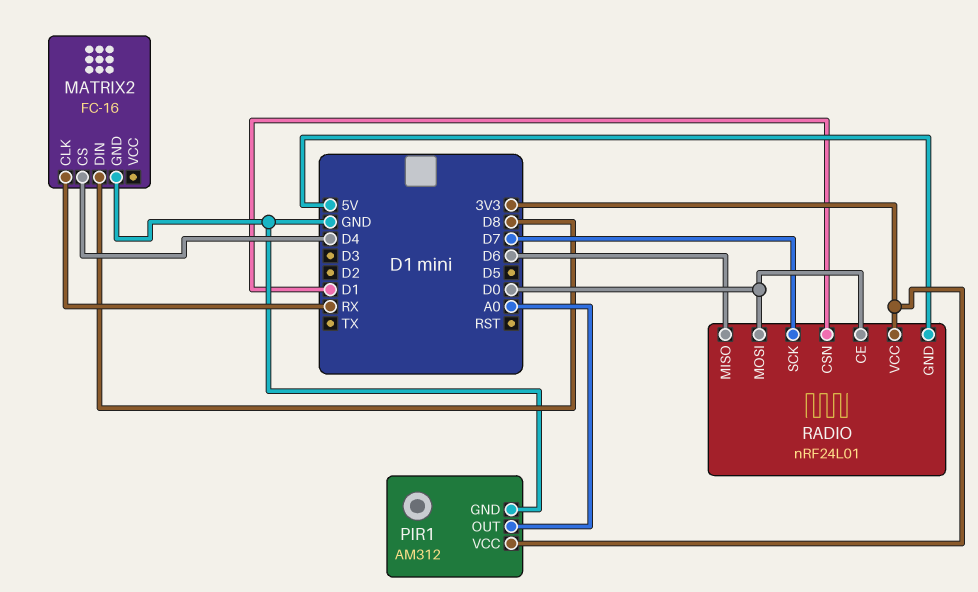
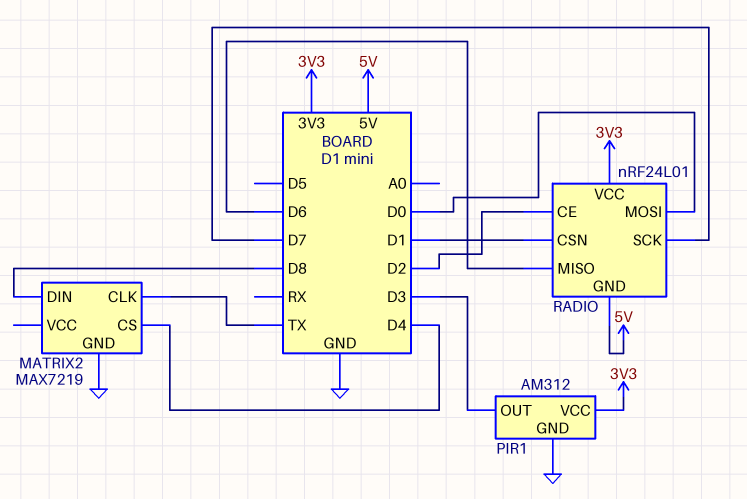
MATRIX2: FC-16 -> MAX7219
MATRIX2 pin CLK: RX -> TX
PIR1 pin OUT: A0 -> D3
RADIO pin CE: D0 -> D2

